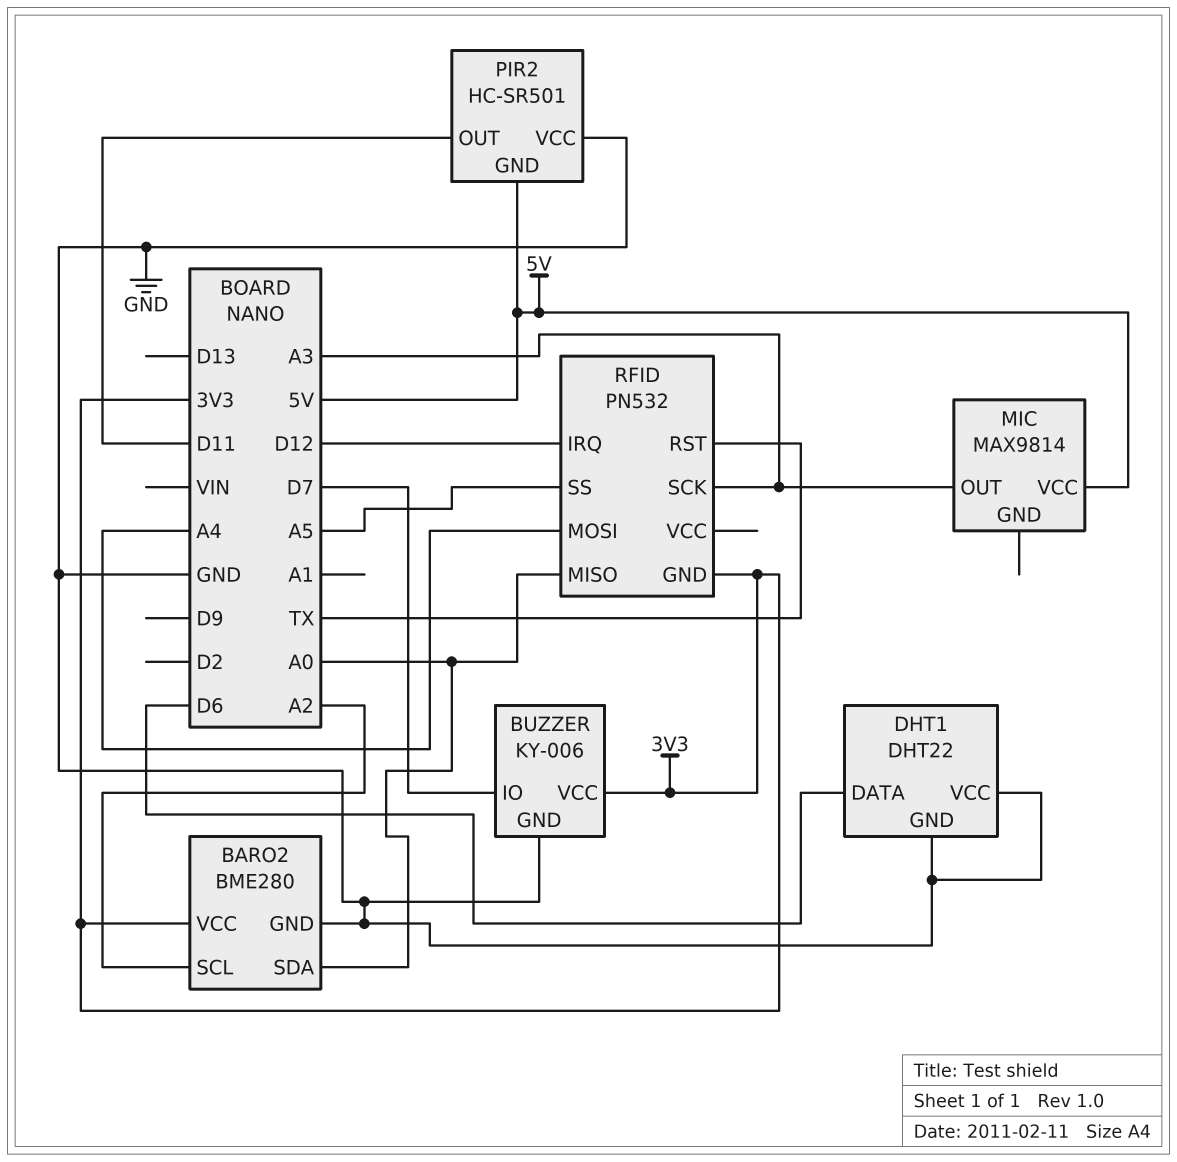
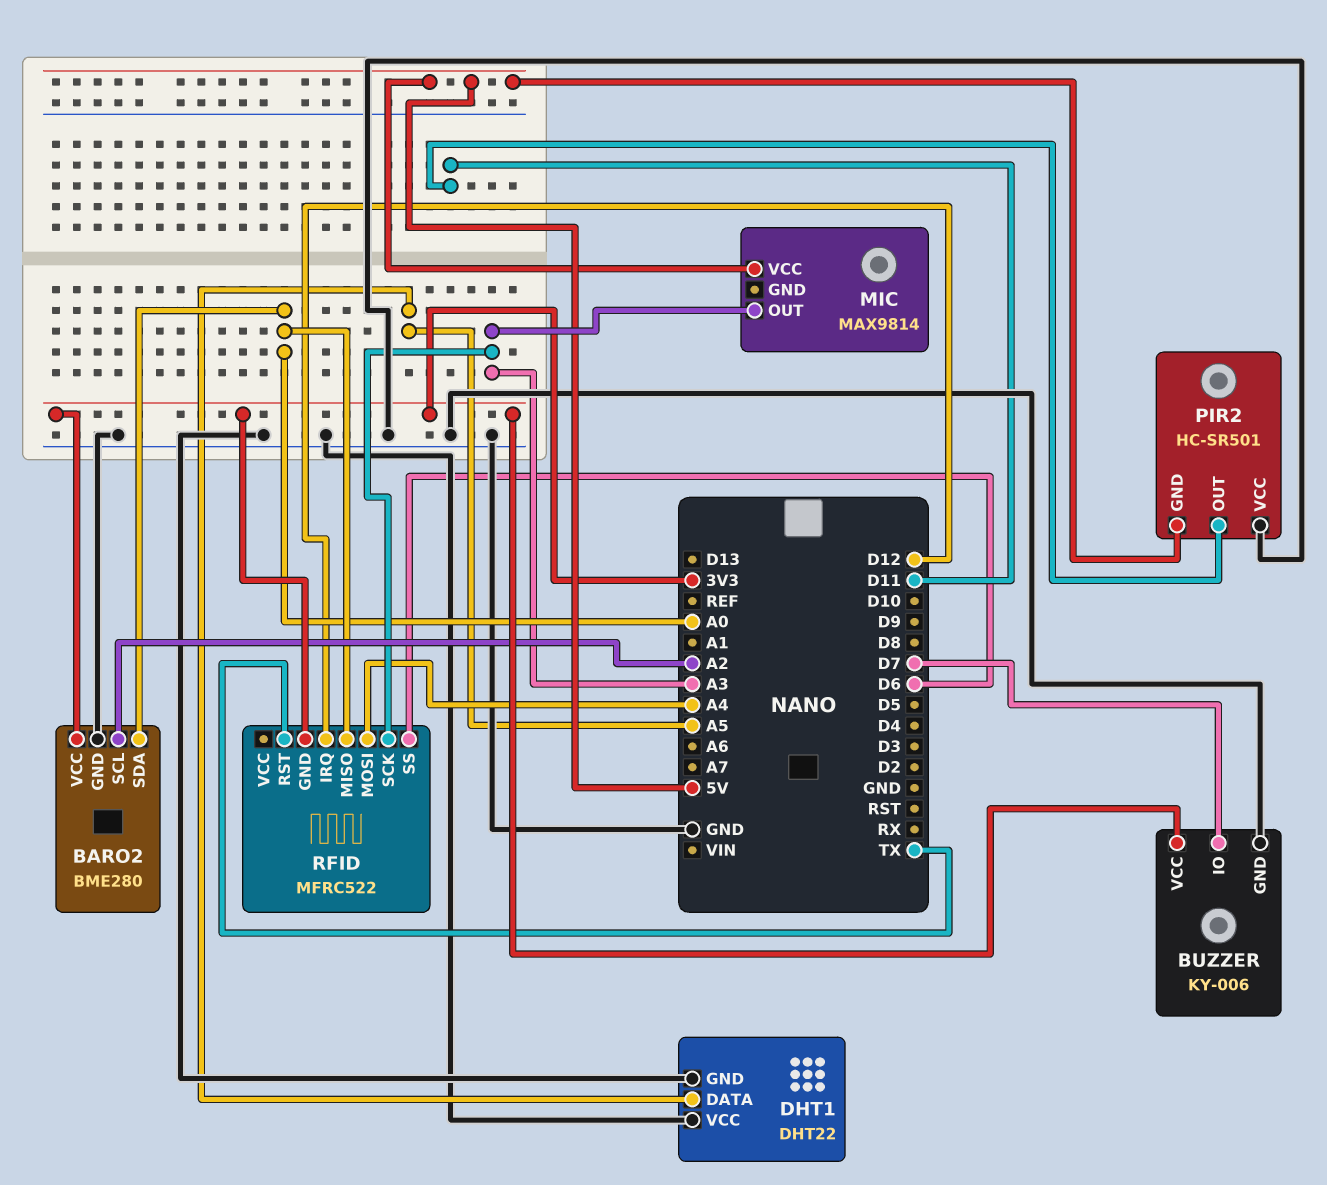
DHT1 pin DATA: D6 -> A5
RFID: PN532 -> MFRC522
RFID pin SS: A5 -> D6

